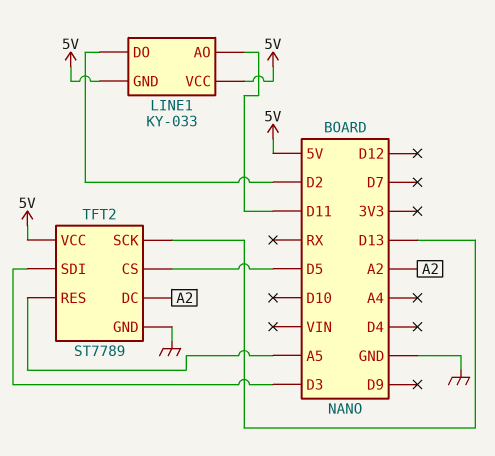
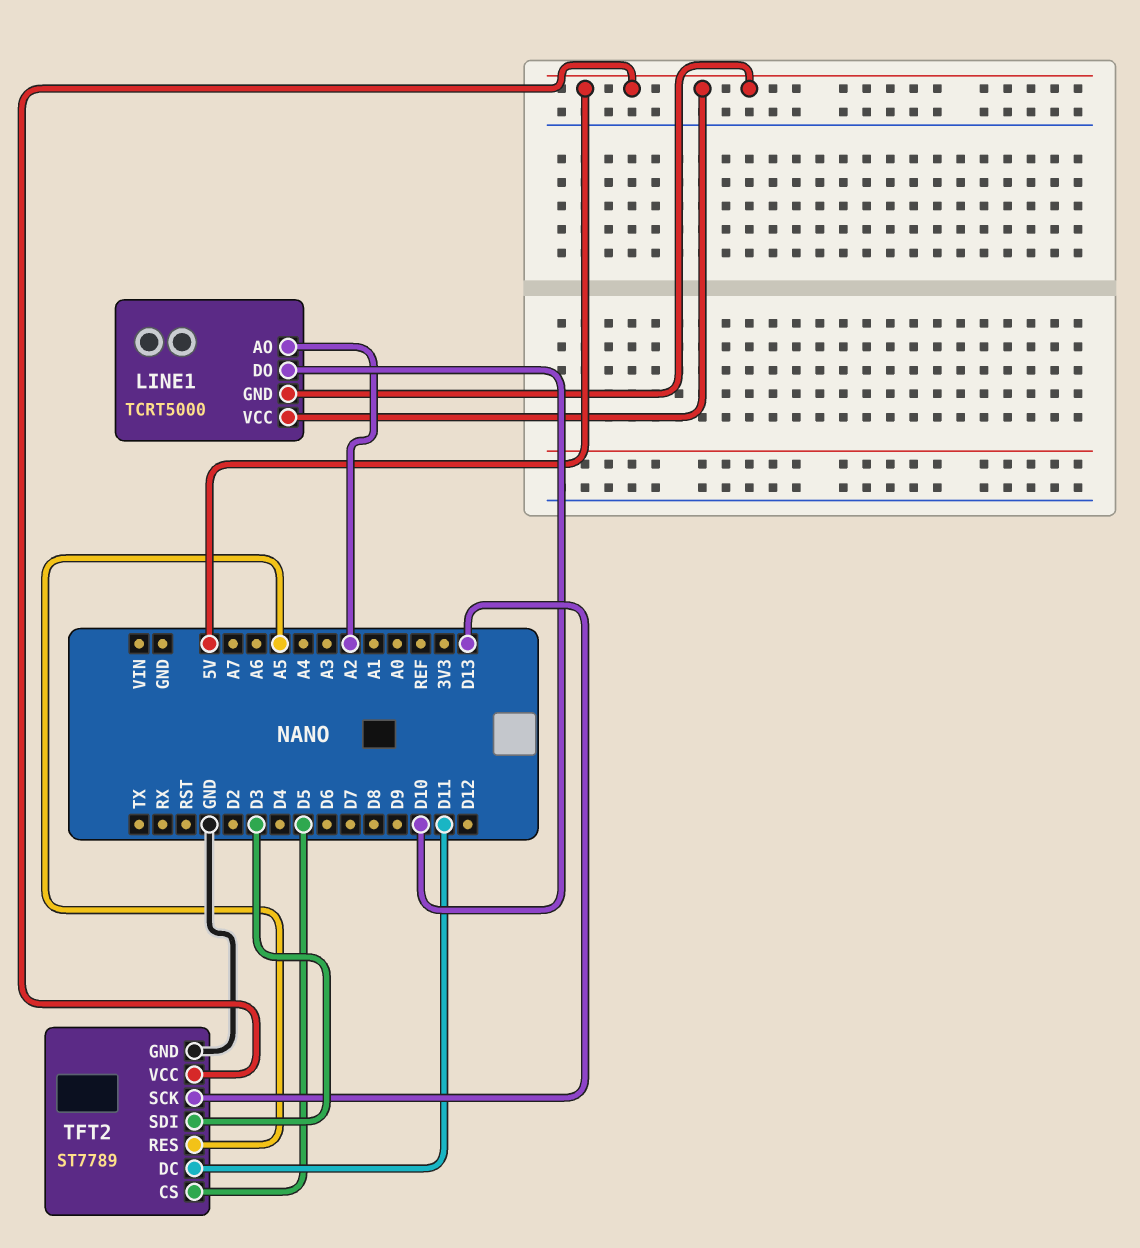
LINE1: KY-033 -> TCRT5000
LINE1 pin AO: D11 -> A2
LINE1 pin DO: D2 -> D10
TFT2 pin DC: A2 -> D11

